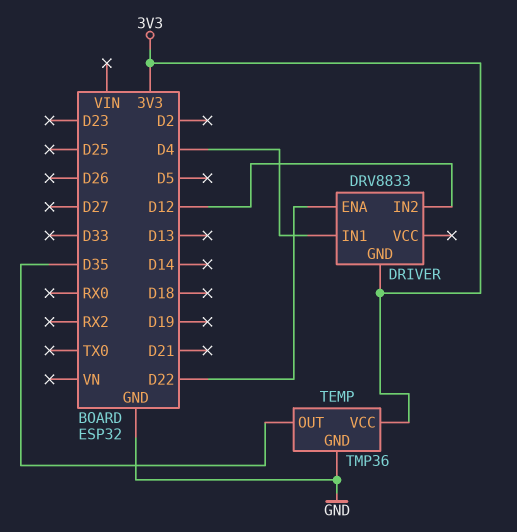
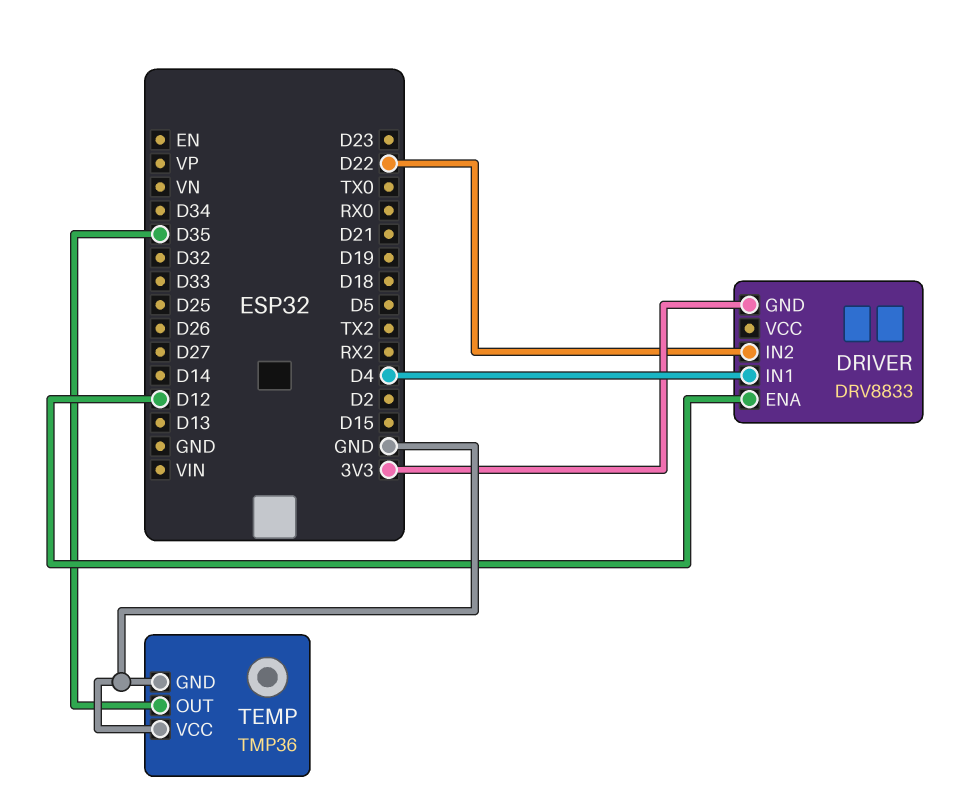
DRIVER pin ENA: D22 -> D12
DRIVER pin IN2: D12 -> D22
TEMP pin VCC: 3V3 -> GND

